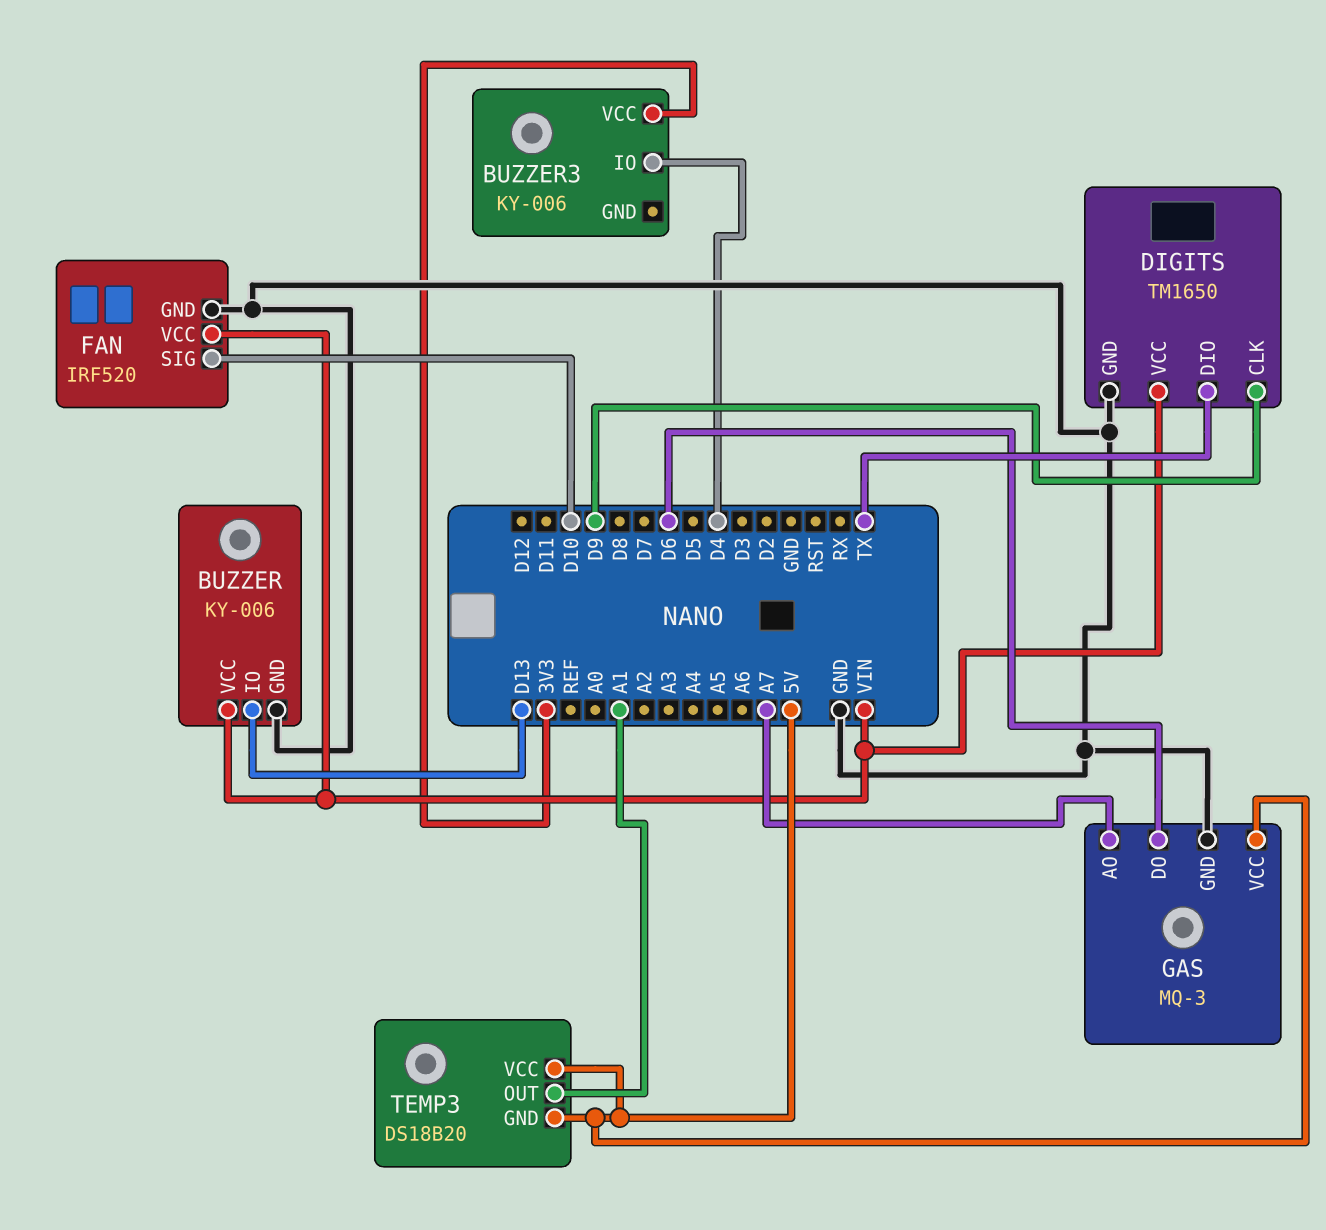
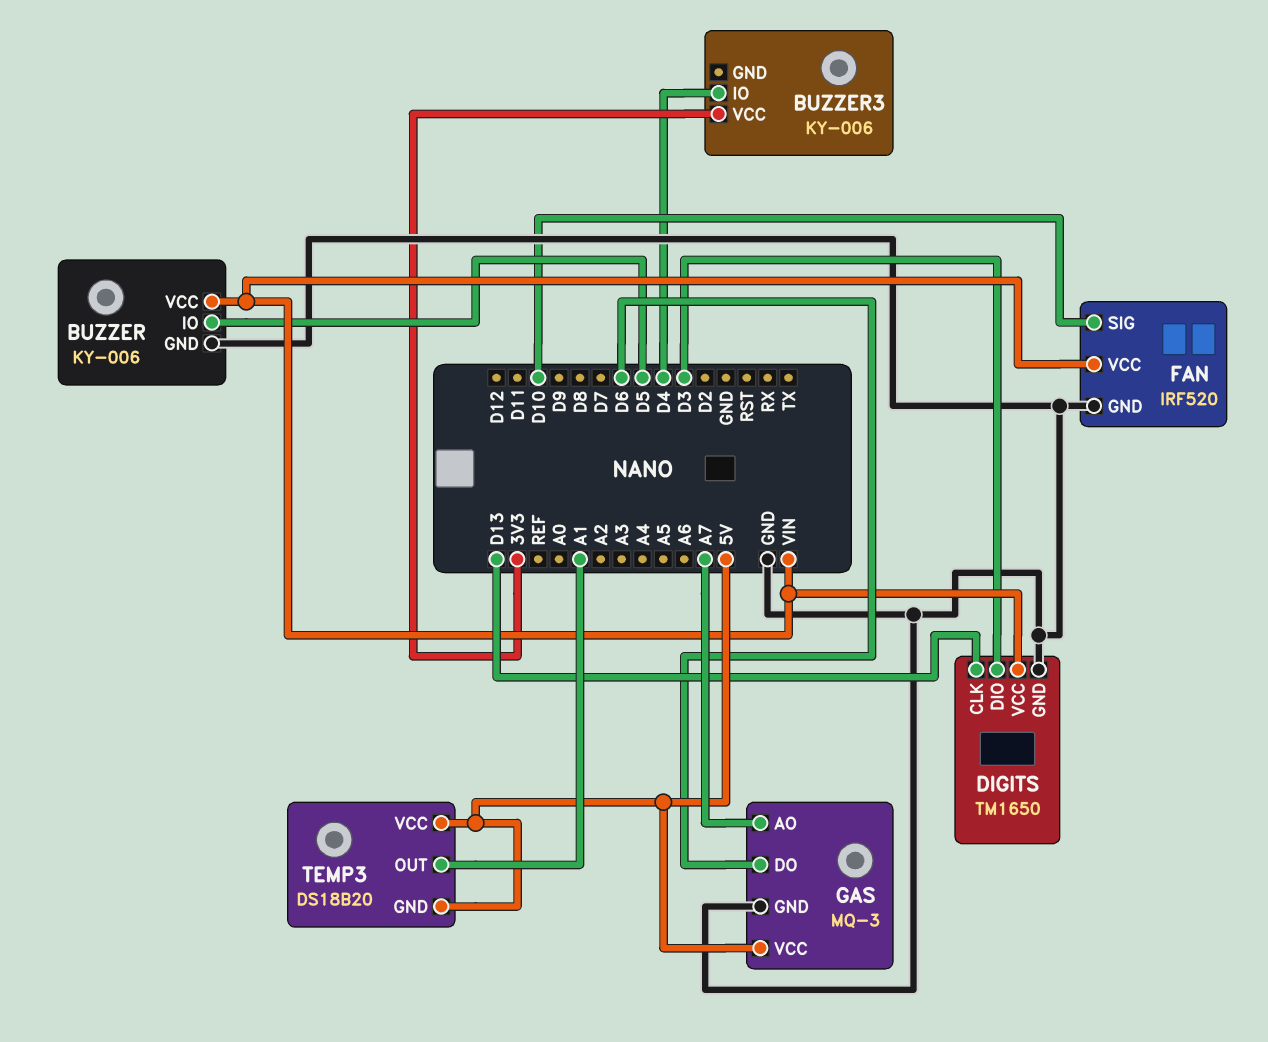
BUZZER pin IO: D13 -> D5
DIGITS pin CLK: D9 -> D13
DIGITS pin DIO: TX -> D3

